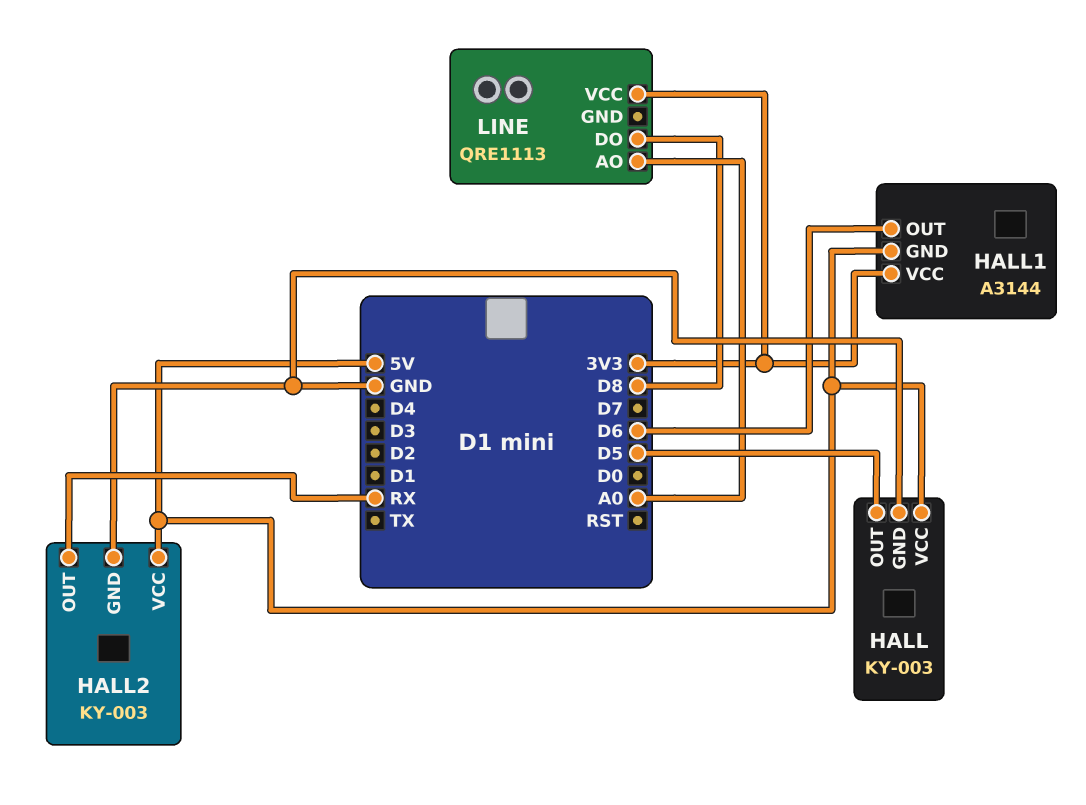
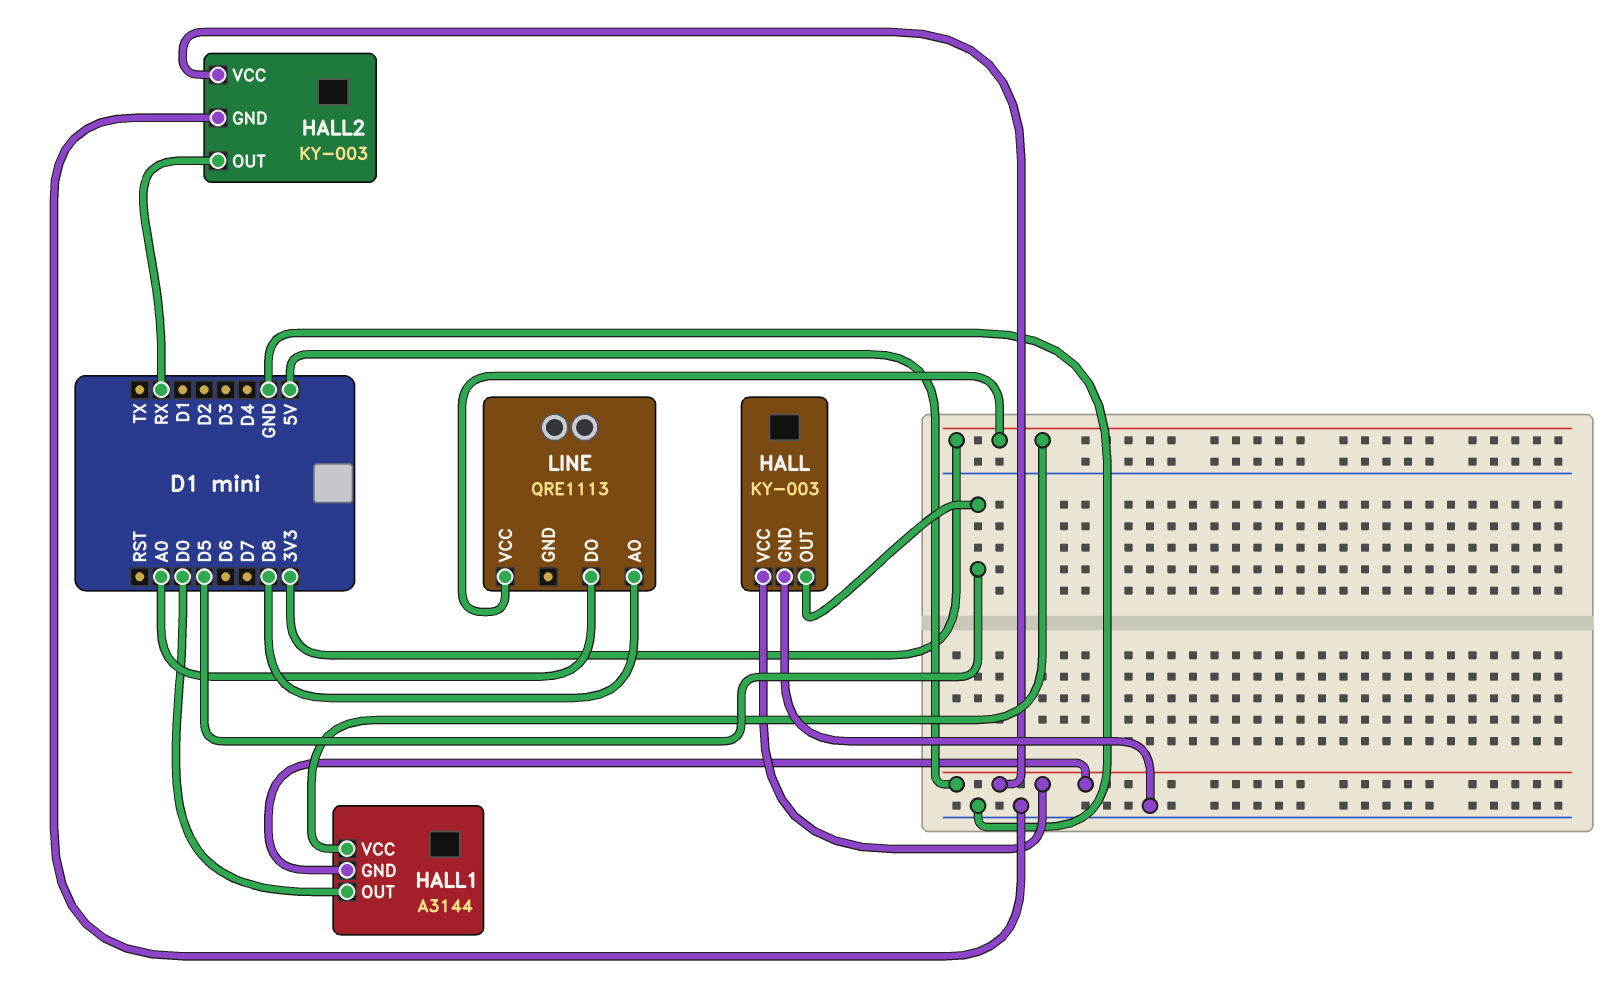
HALL1 pin OUT: D6 -> D0
LINE pin AO: A0 -> D8
LINE pin DO: D8 -> A0

